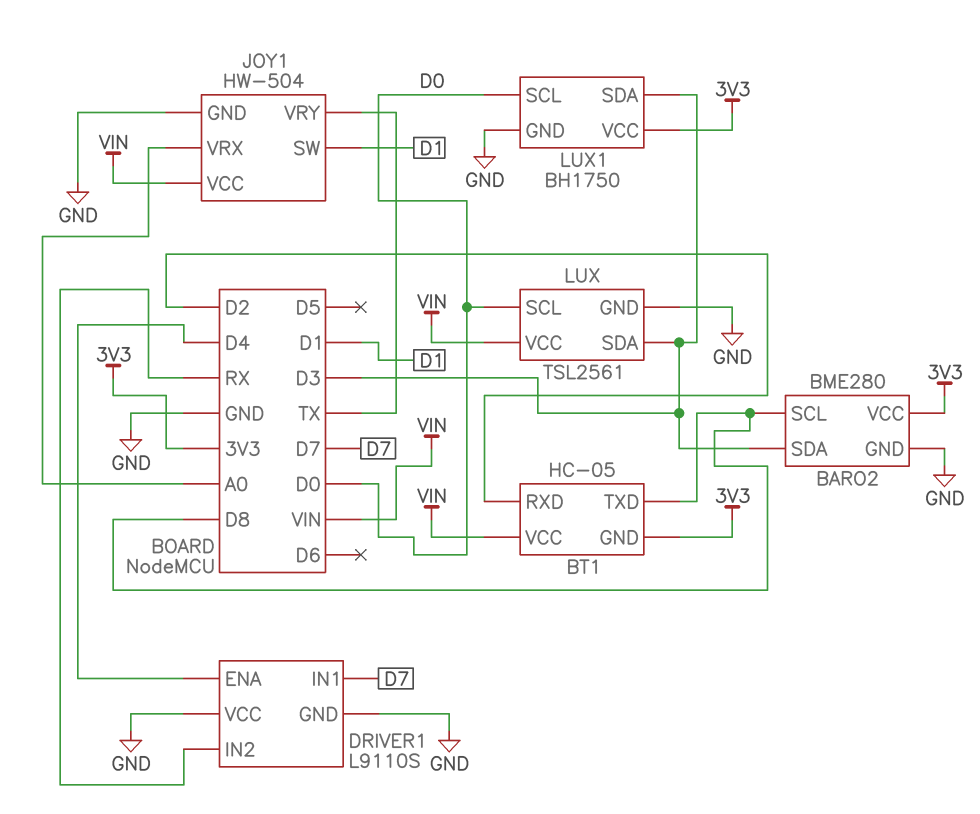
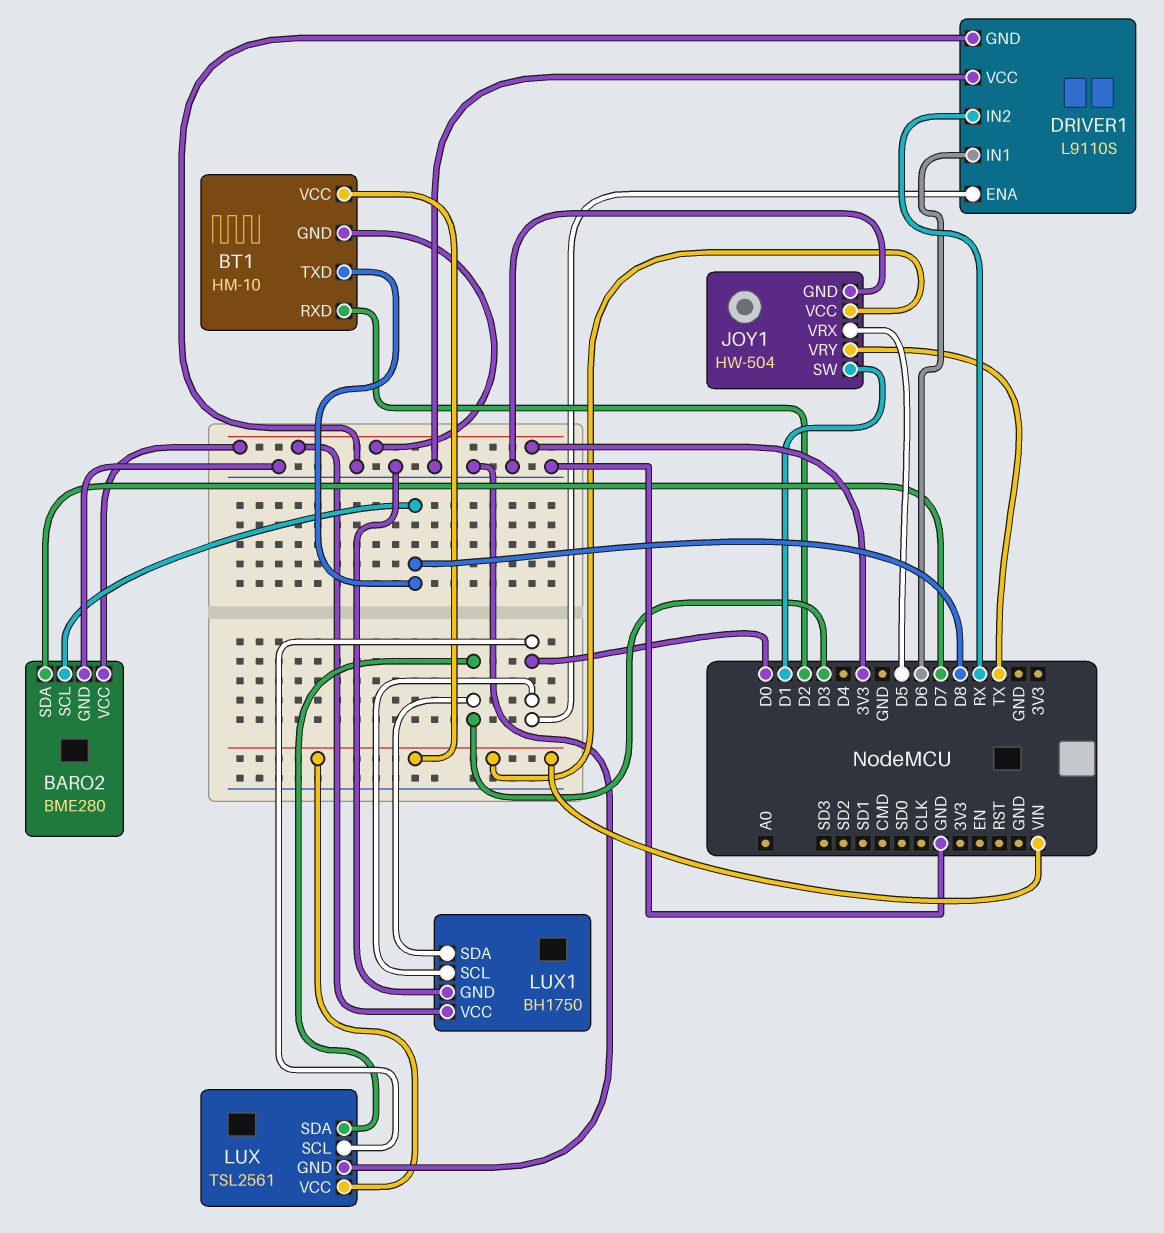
BARO2 pin SDA: D3 -> D7
BT1: HC-05 -> HM-10
DRIVER1 pin ENA: D4 -> D0
DRIVER1 pin IN1: D7 -> D6
JOY1 pin VRX: A0 -> D5

